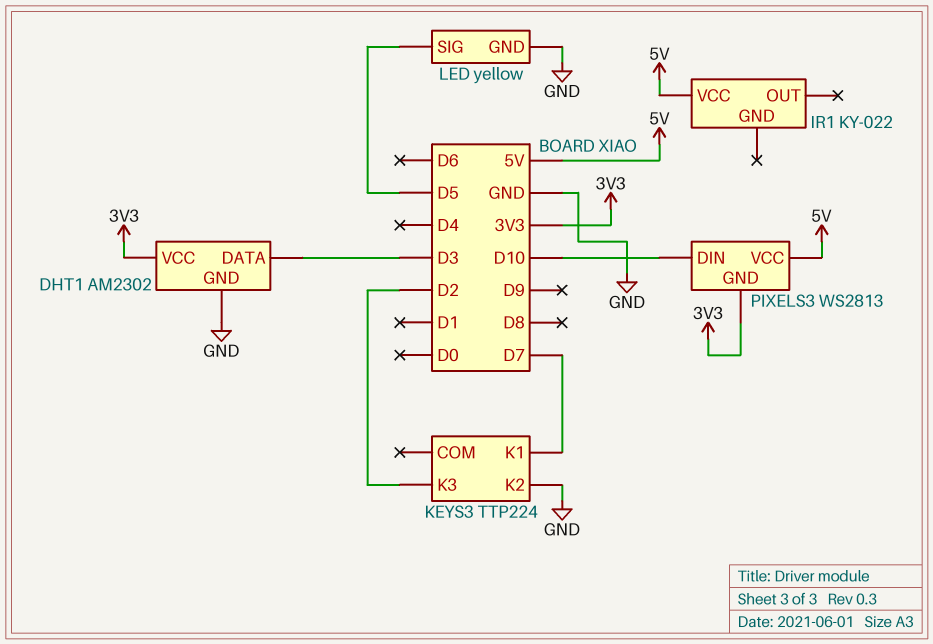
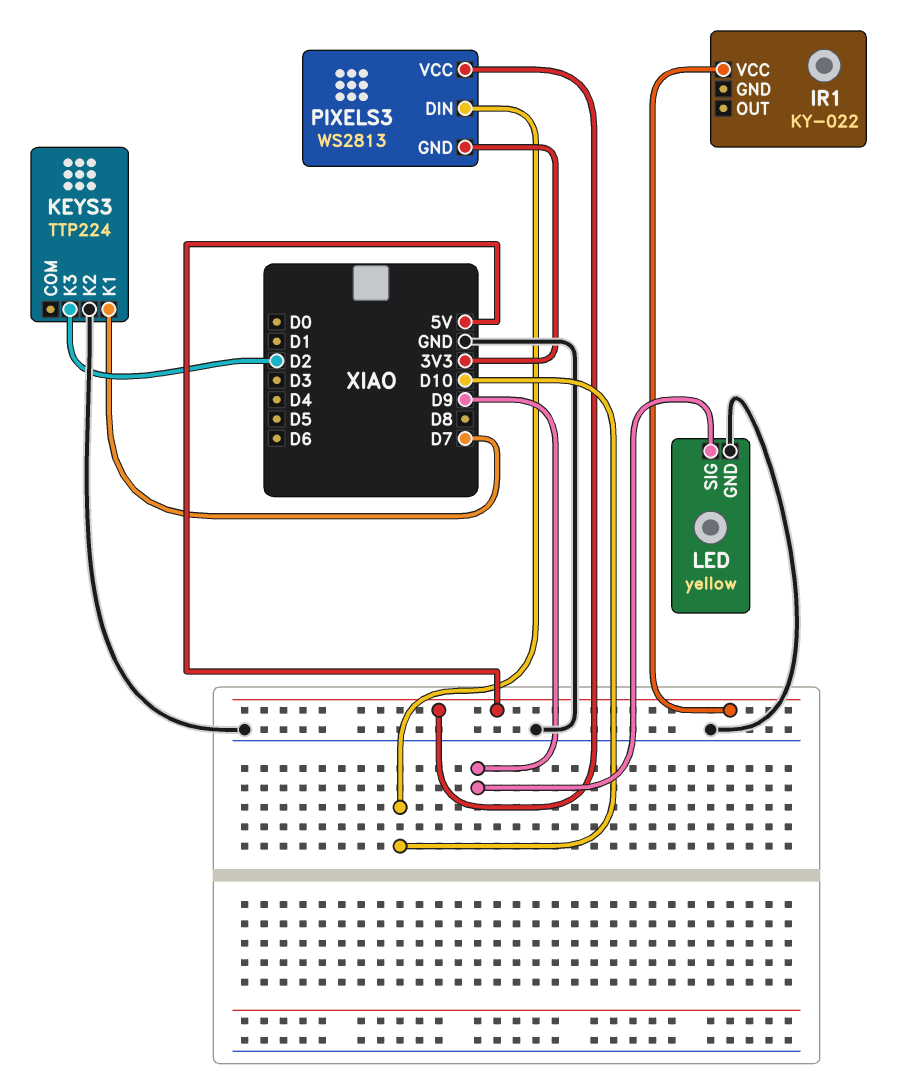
DHT1: AM2302 -> none
DHT1 pin DATA: D3 -> none
DHT1 pin GND: GND -> none
DHT1 pin VCC: 3V3 -> none
LED pin SIG: D5 -> D9

